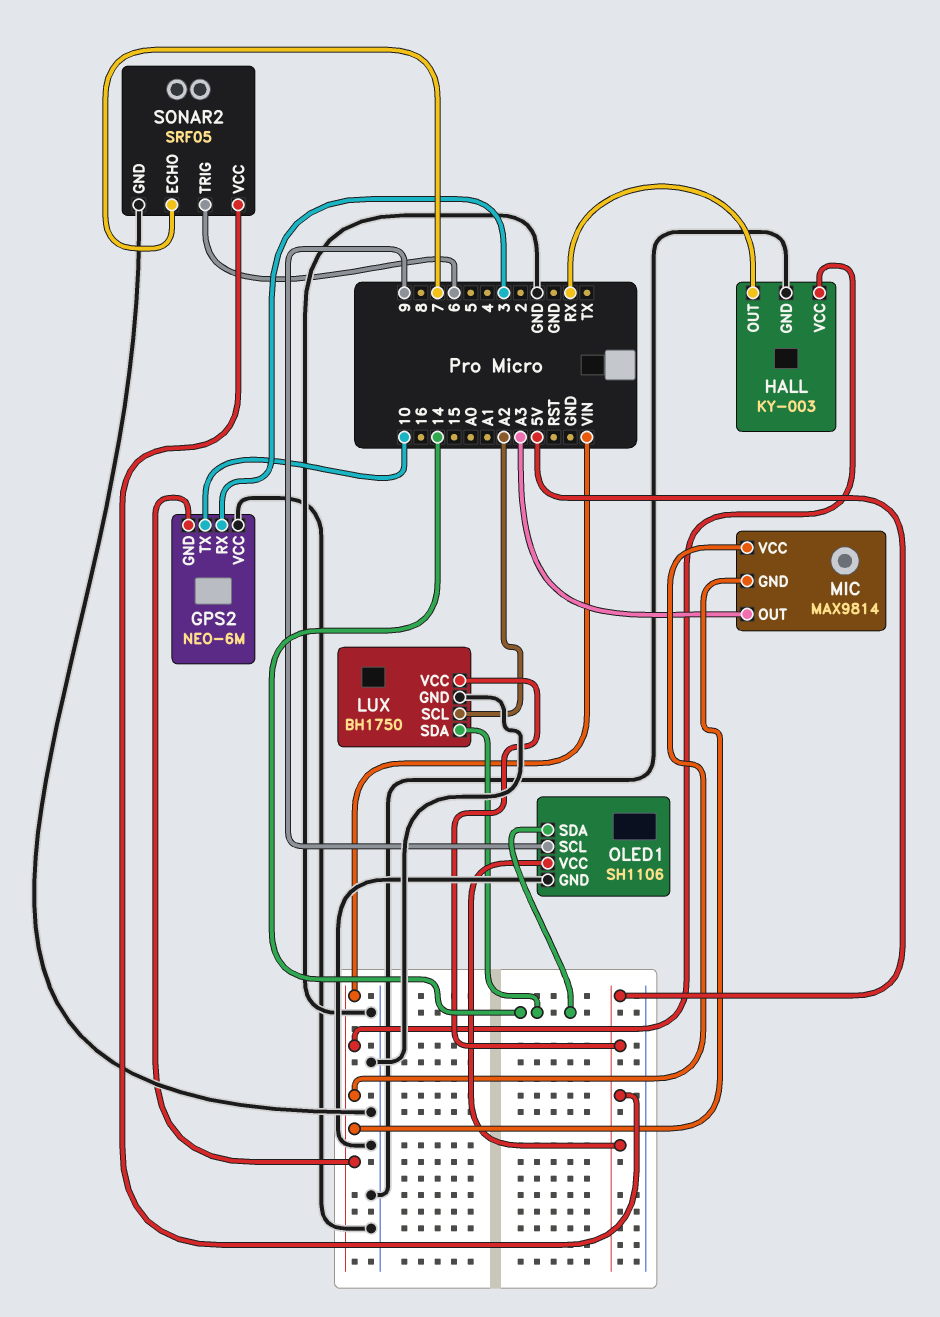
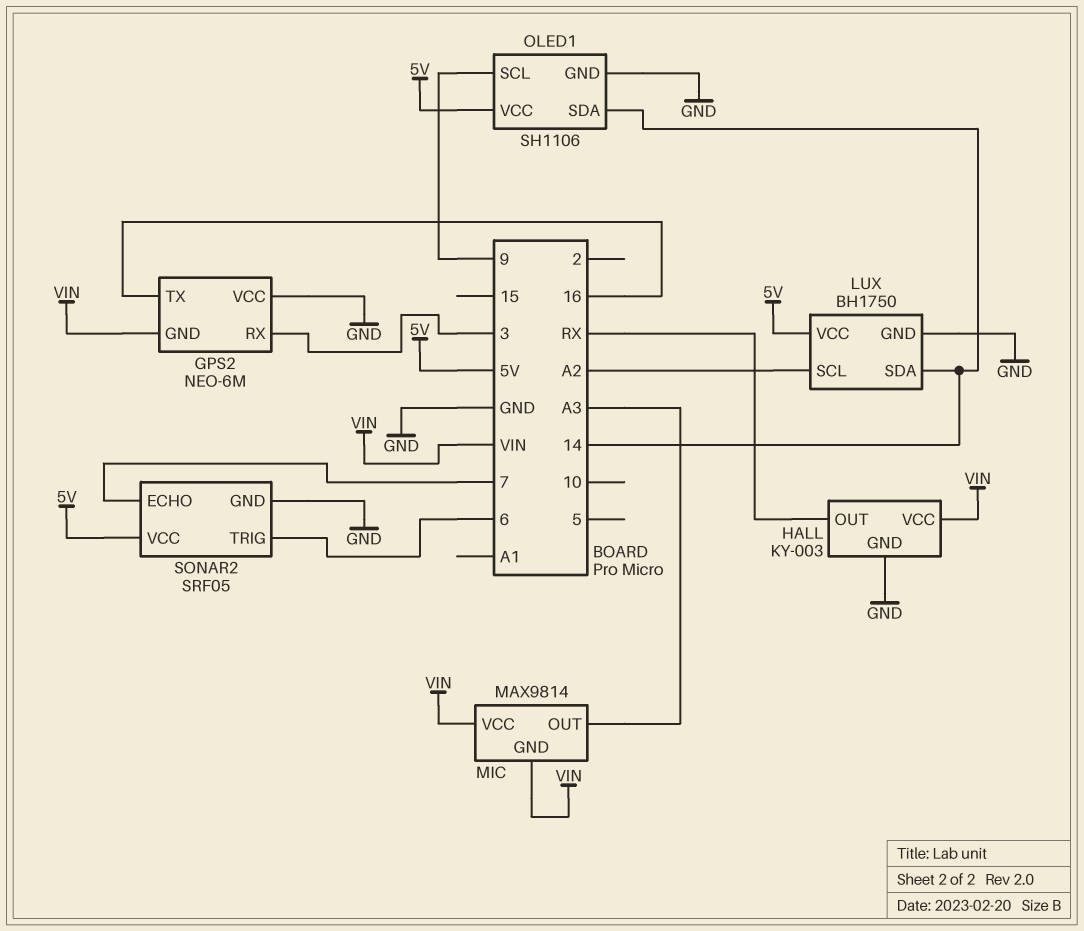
GPS2 pin TX: 10 -> 16

